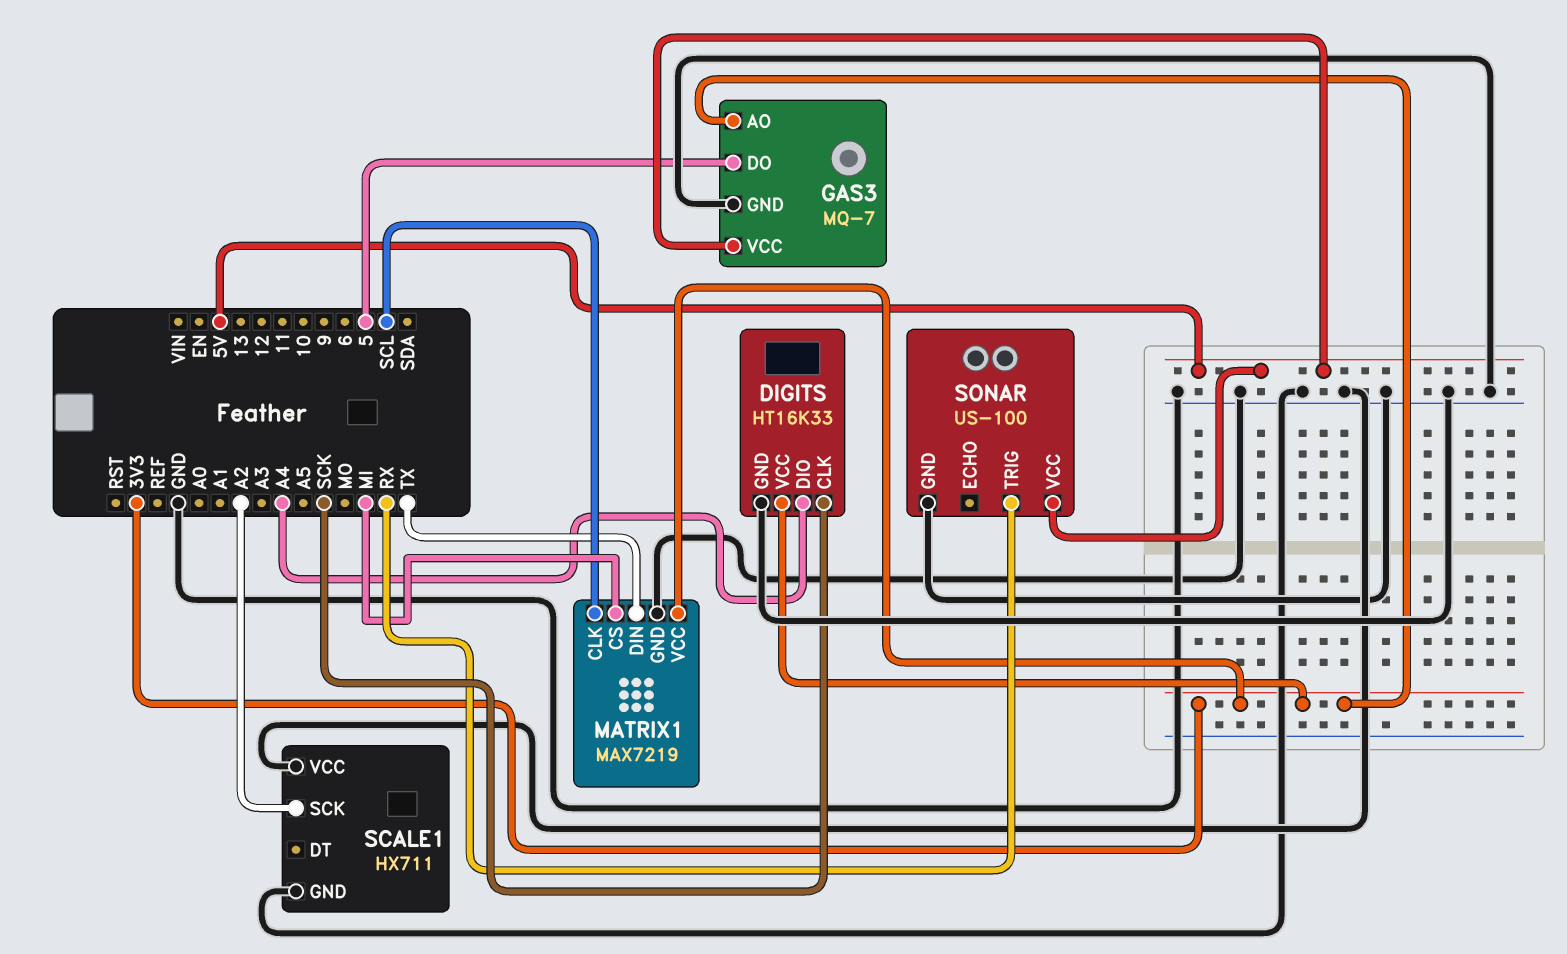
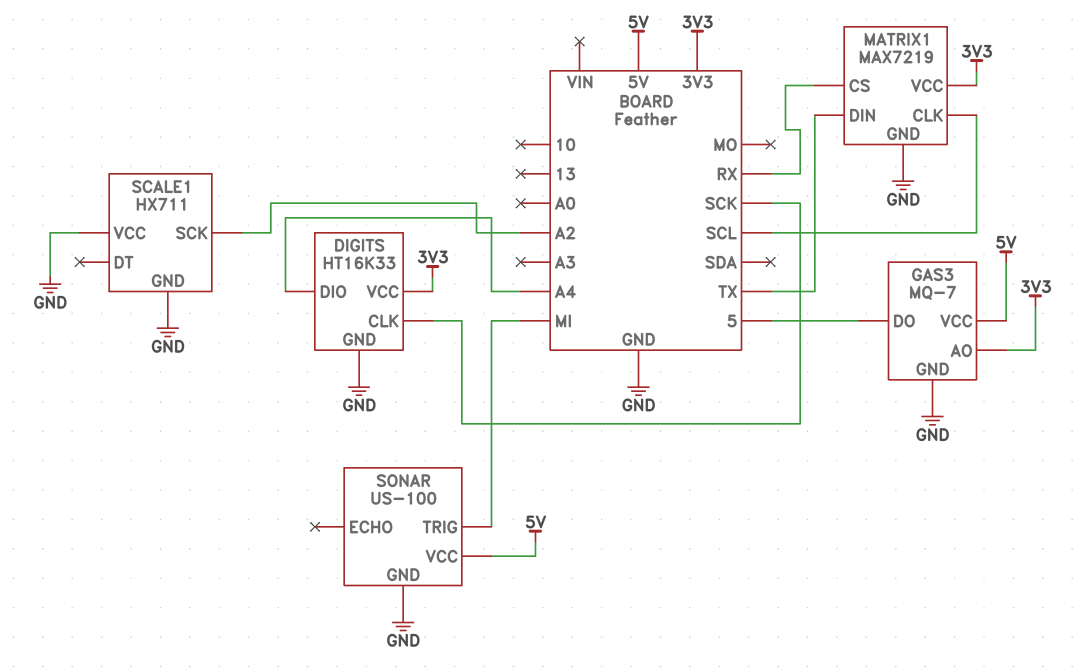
MATRIX1 pin CS: MI -> RX
SONAR pin TRIG: RX -> MI

